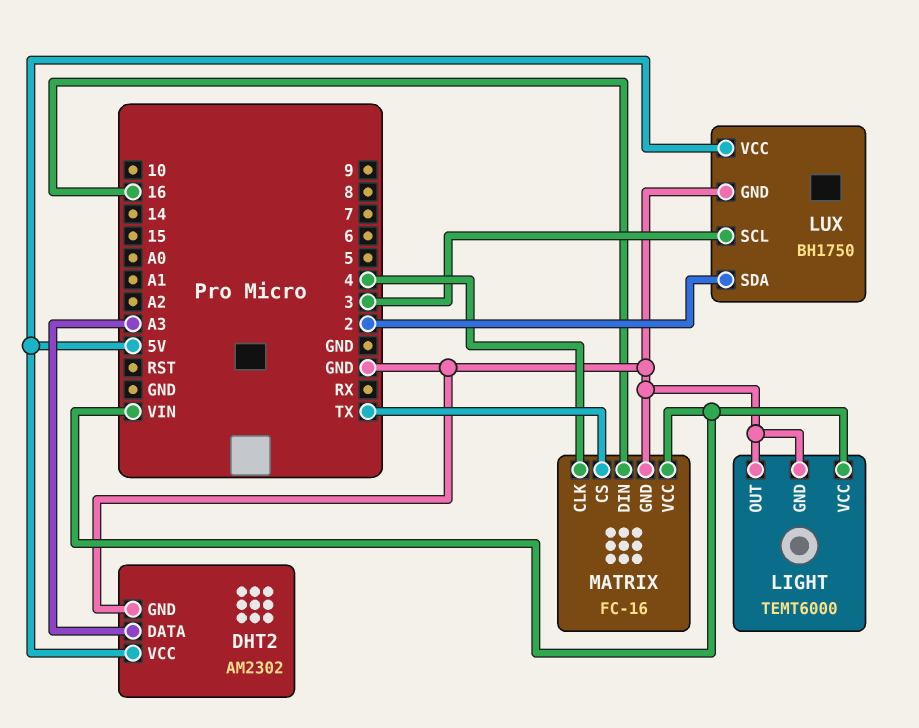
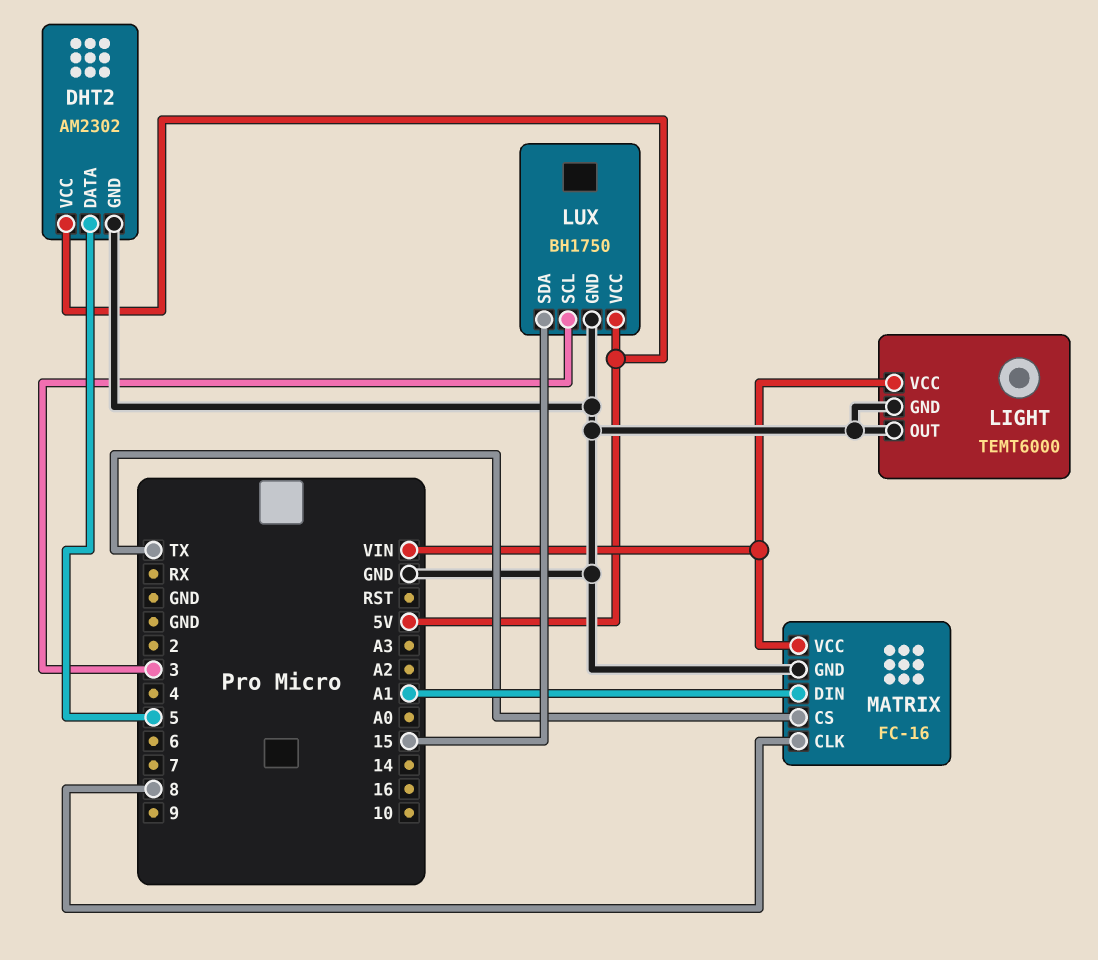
DHT2 pin DATA: A3 -> 5
LUX pin SDA: 2 -> 15
MATRIX pin CLK: 4 -> 8
MATRIX pin DIN: 16 -> A1

